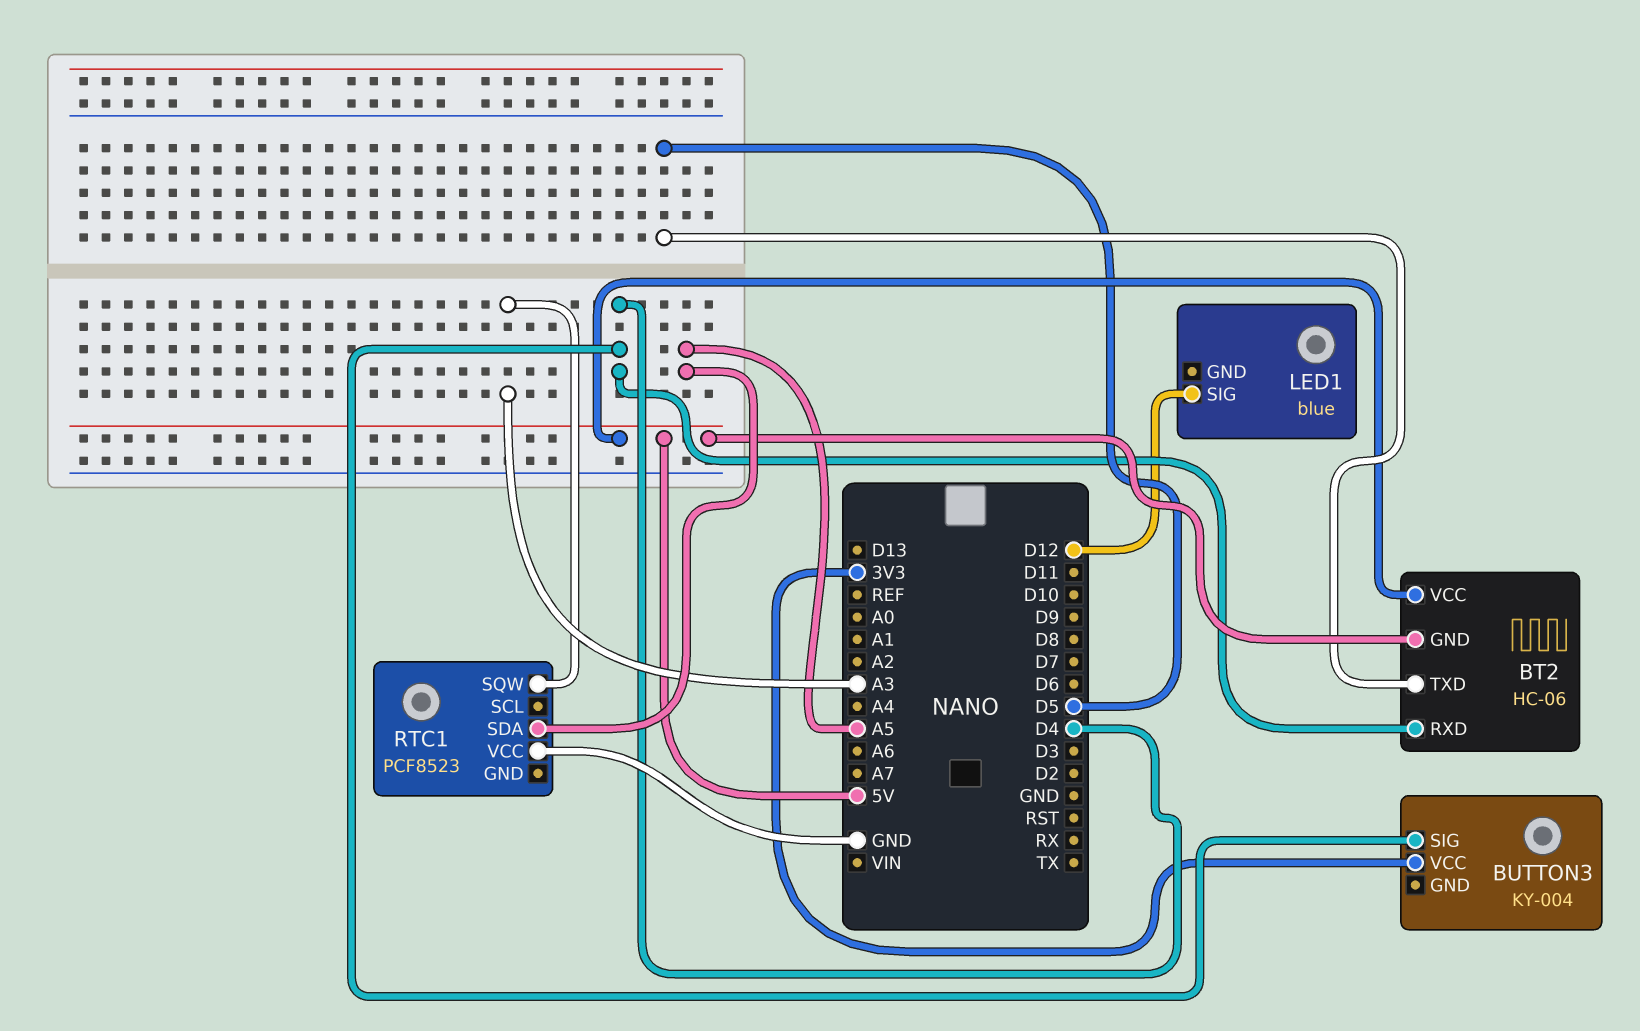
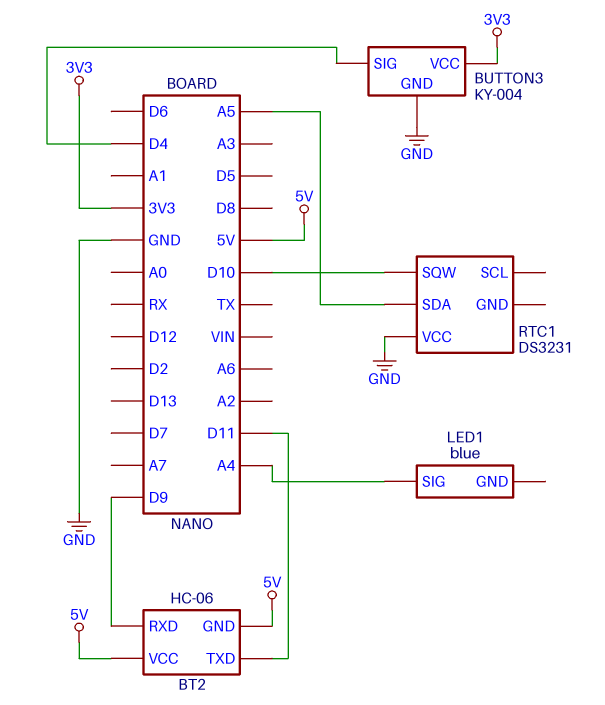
BT2 pin RXD: D4 -> D9
BT2 pin TXD: D5 -> D11
BUTTON3 pin GND: none -> GND
LED1 pin SIG: D12 -> A4
RTC1: PCF8523 -> DS3231
RTC1 pin SQW: A3 -> D10

